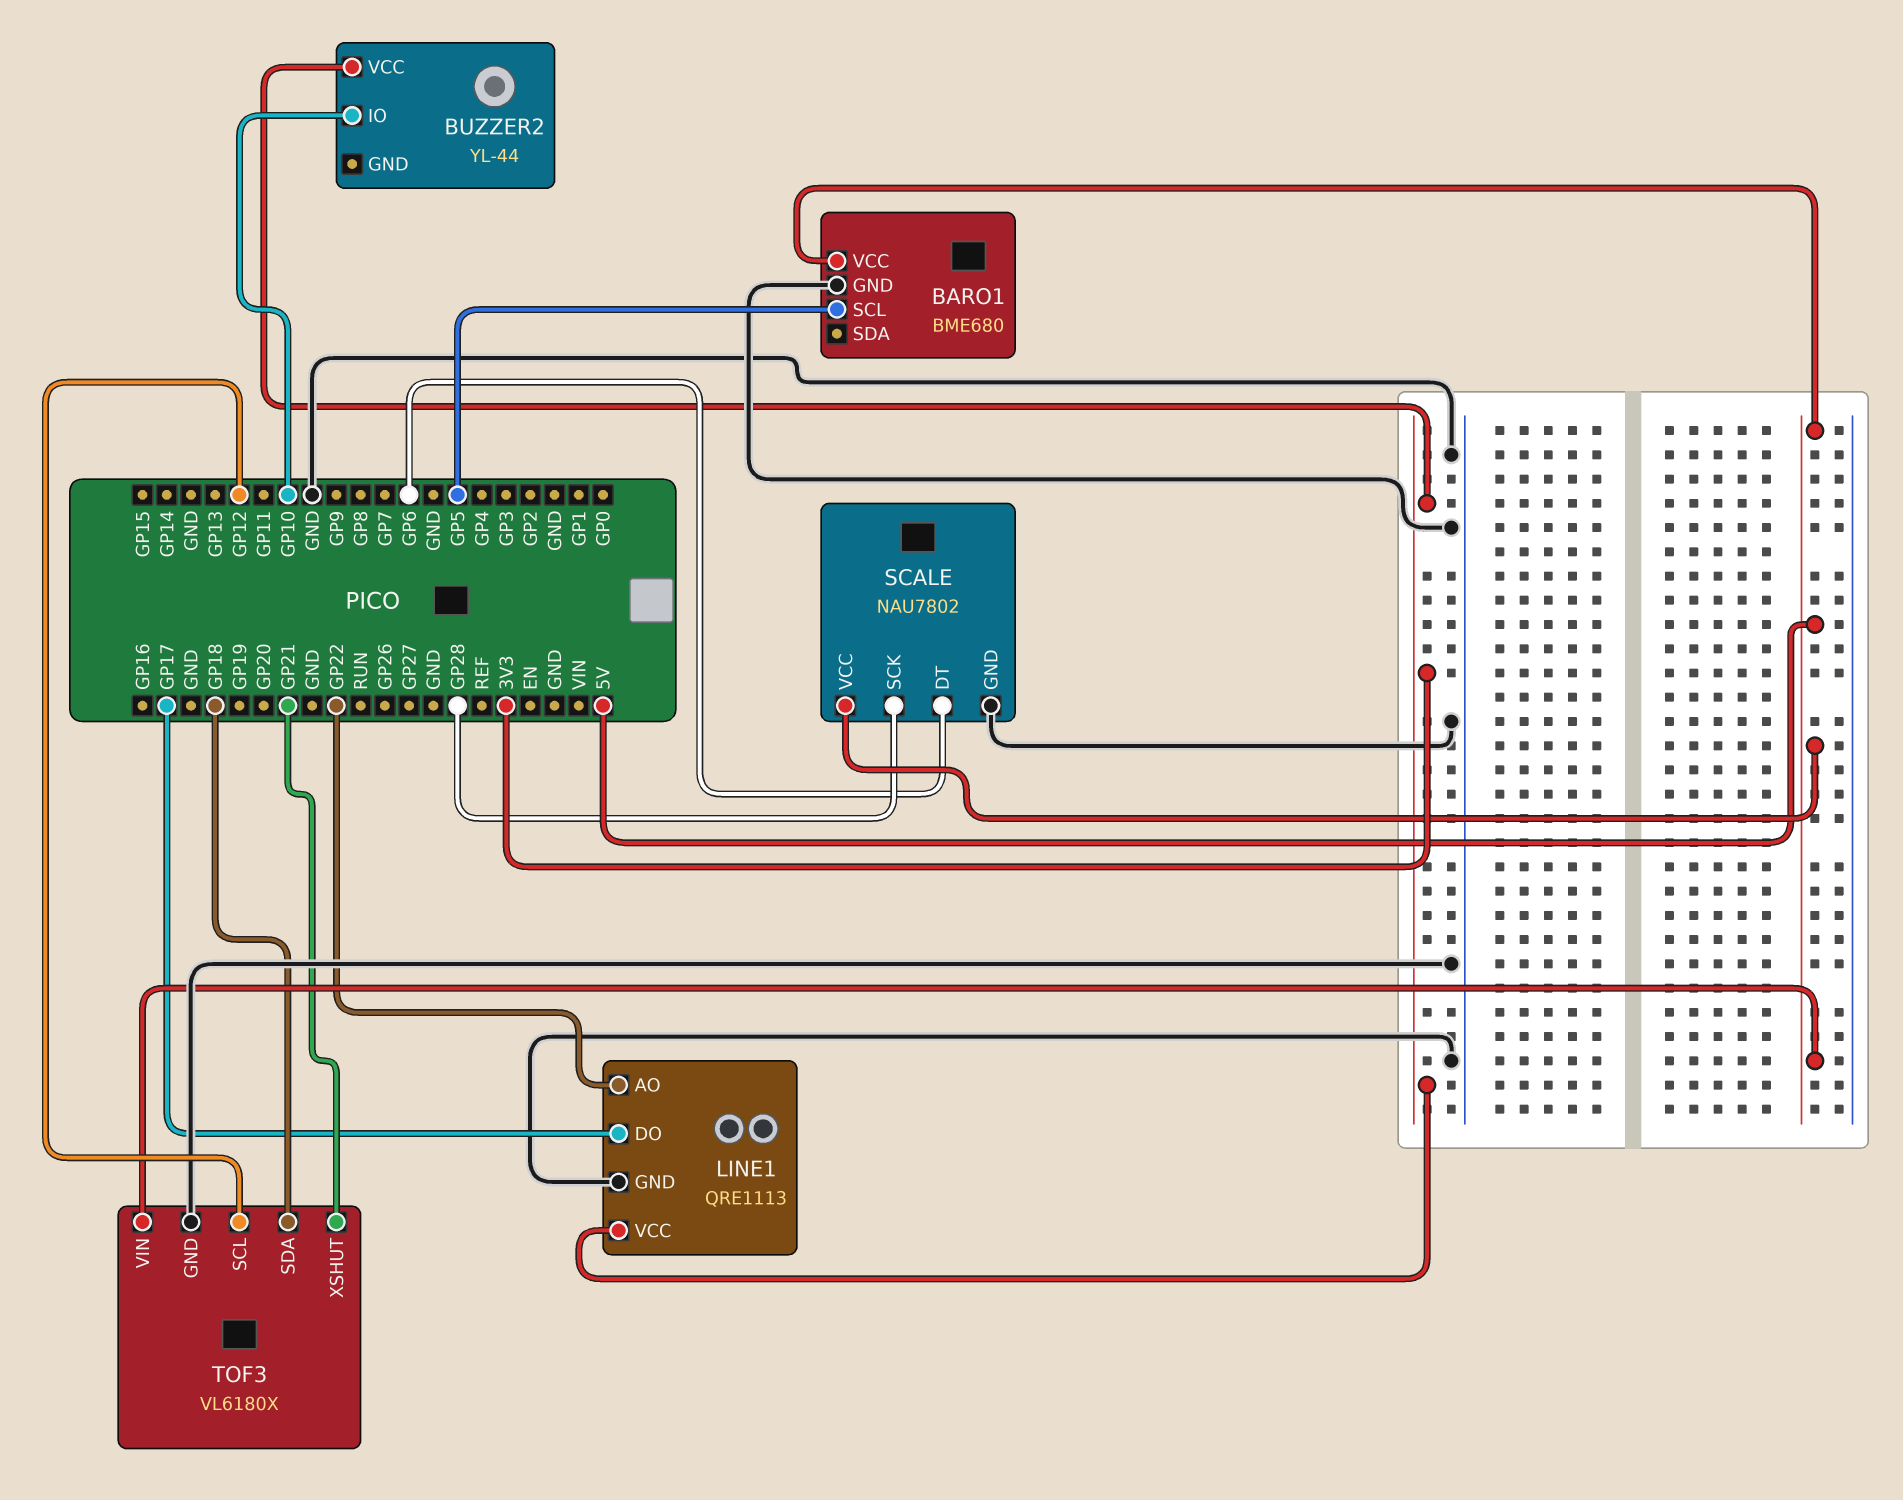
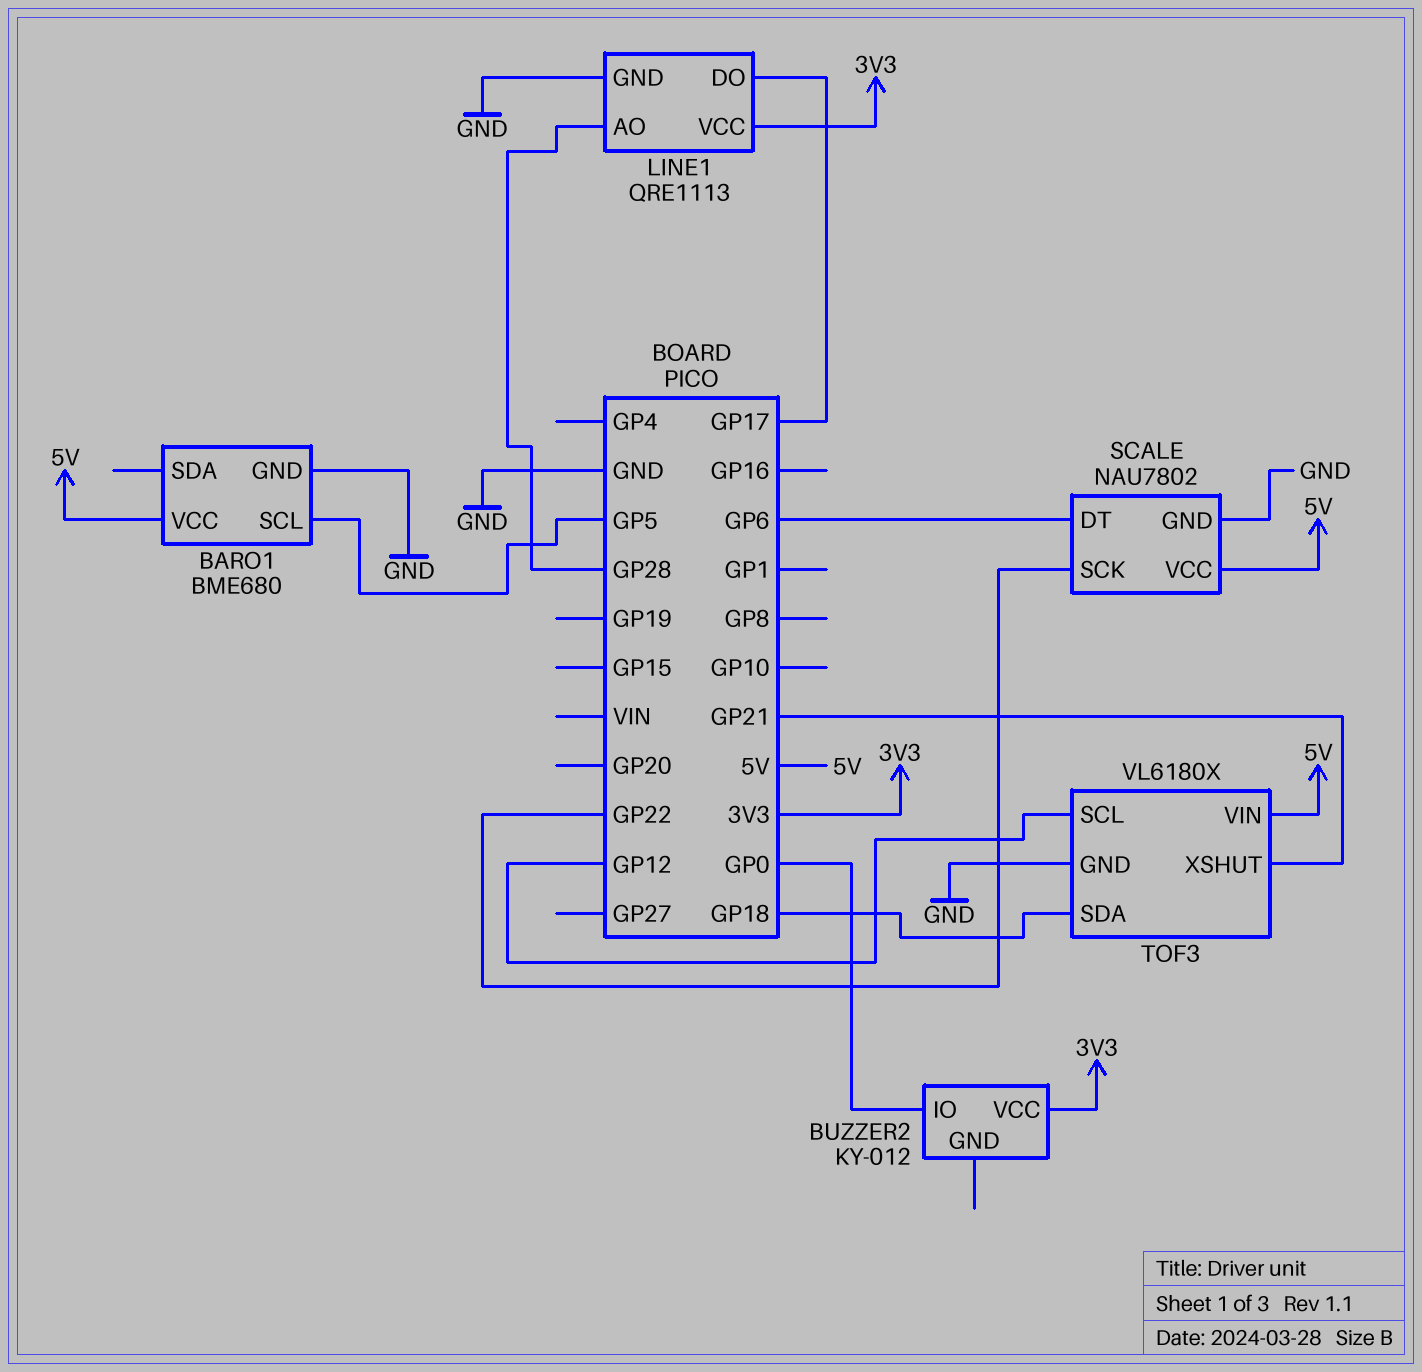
BUZZER2: YL-44 -> KY-012
BUZZER2 pin IO: GP10 -> GP0
LINE1 pin AO: GP22 -> GP28
SCALE pin SCK: GP28 -> GP22

